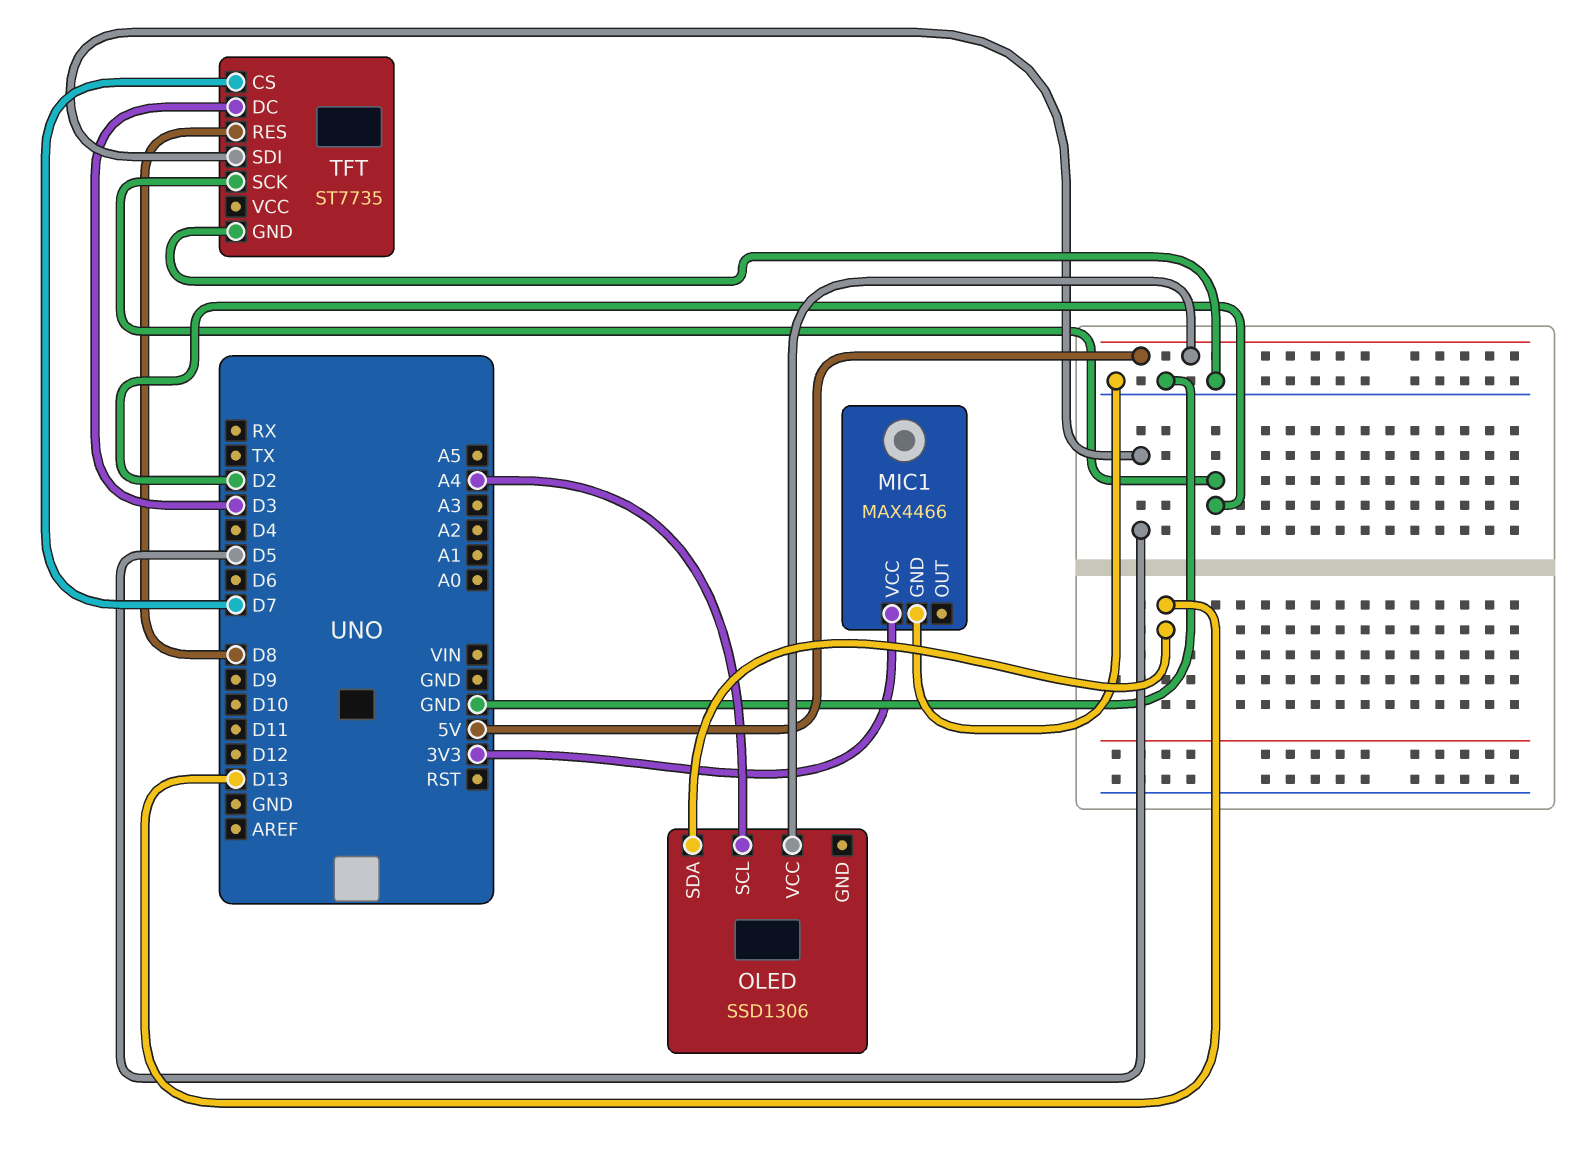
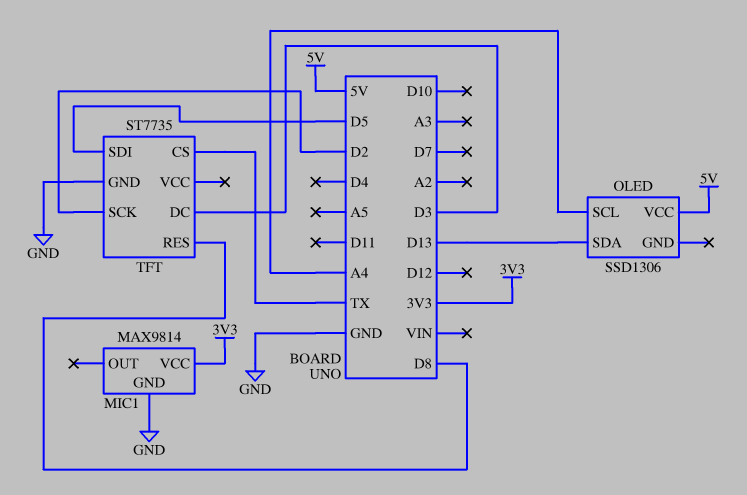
MIC1: MAX4466 -> MAX9814
TFT pin CS: D7 -> TX

